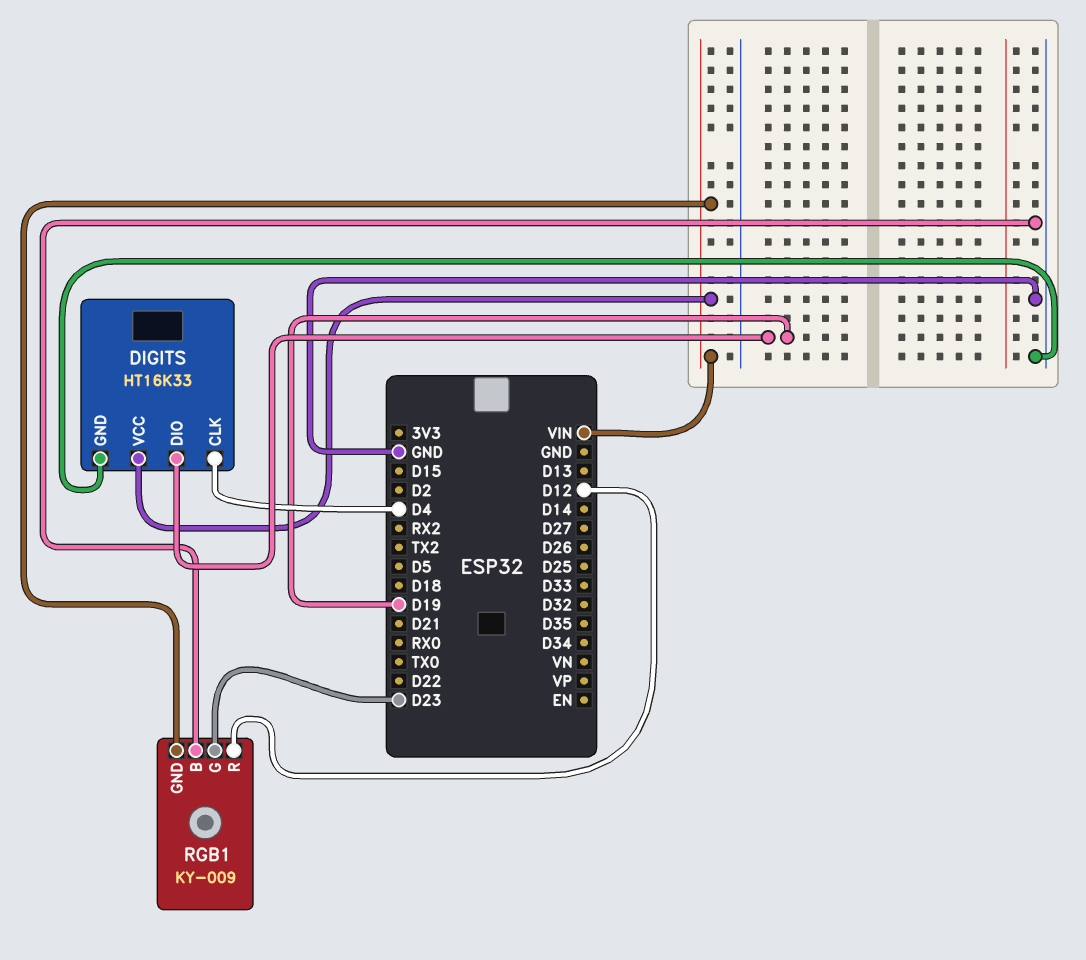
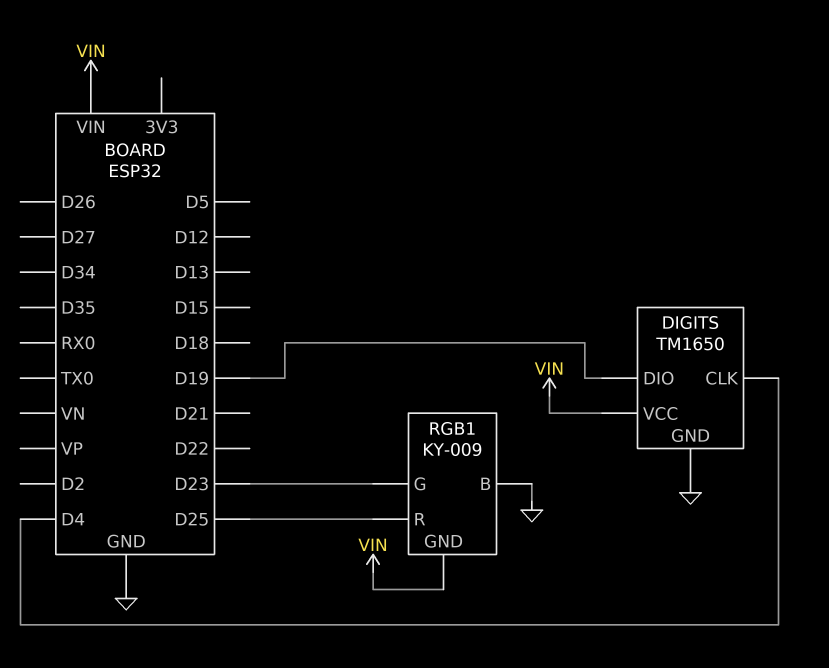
DIGITS: HT16K33 -> TM1650
RGB1 pin R: D12 -> D25

